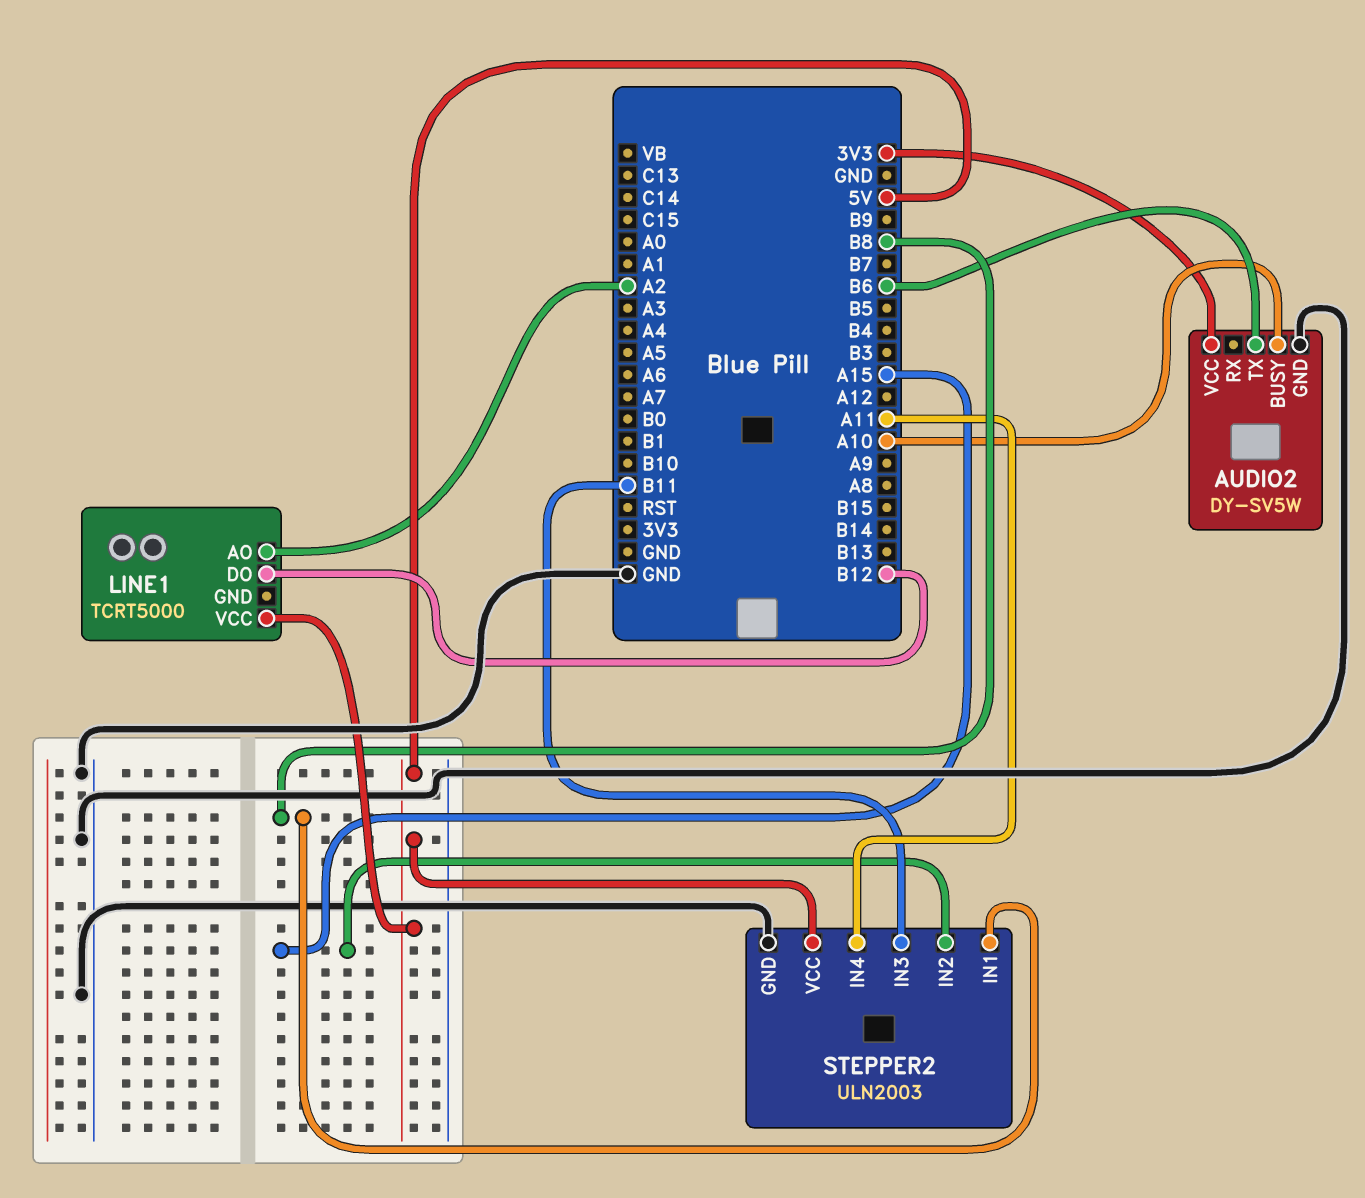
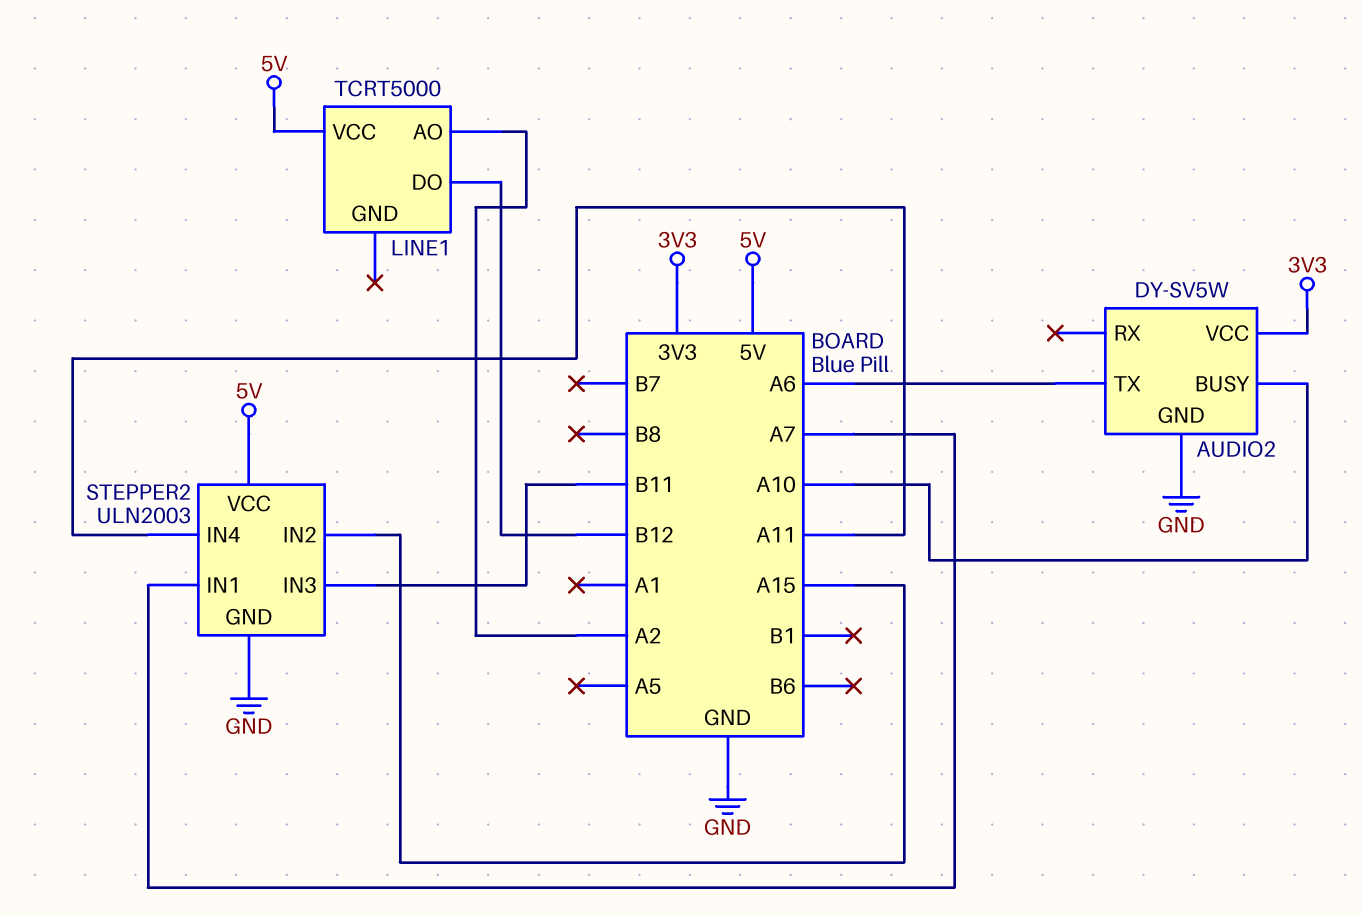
AUDIO2 pin TX: B6 -> A6
STEPPER2 pin IN1: B8 -> A7

